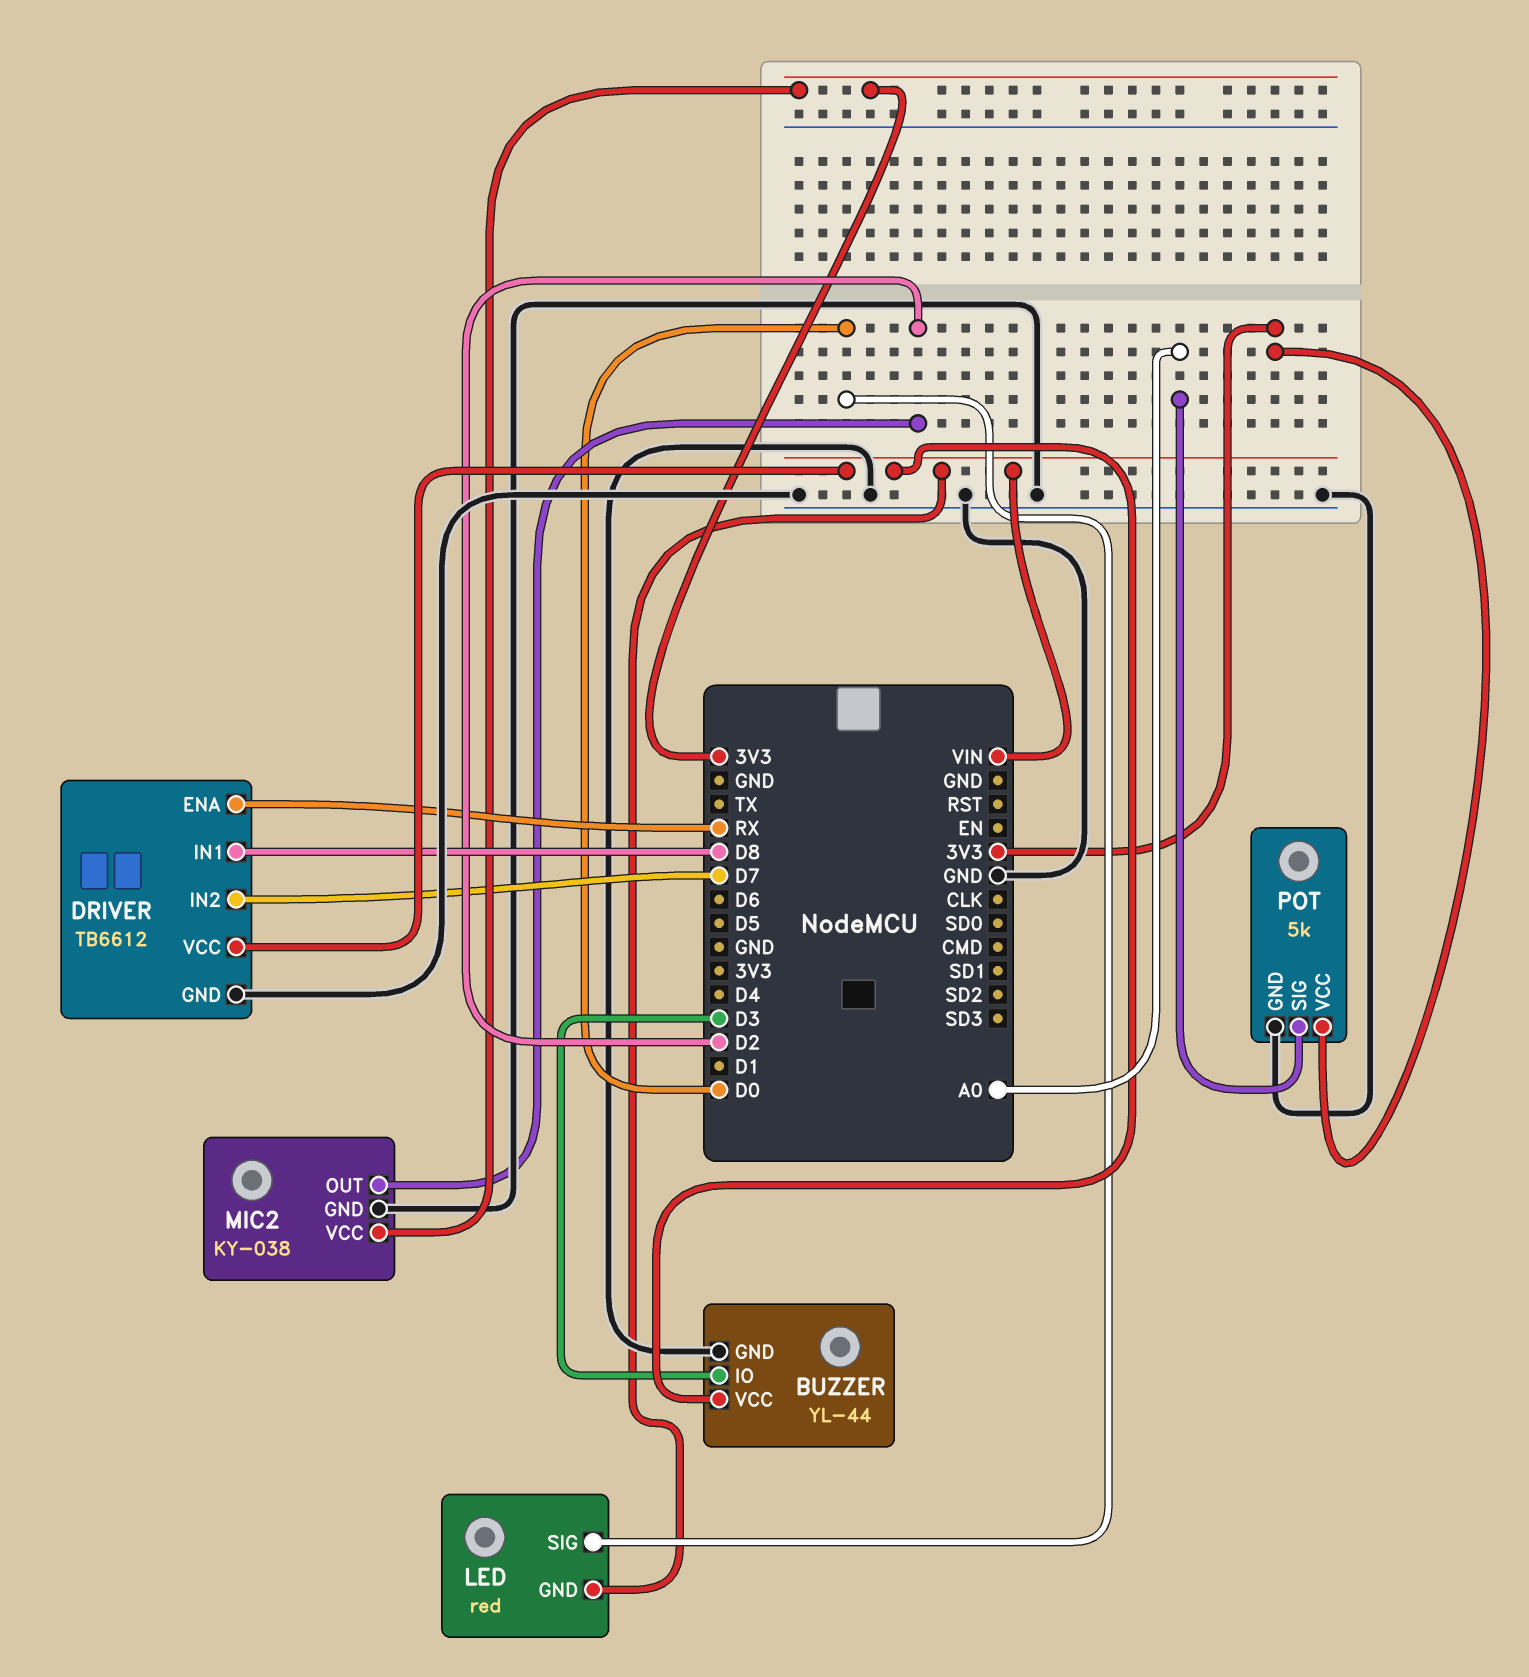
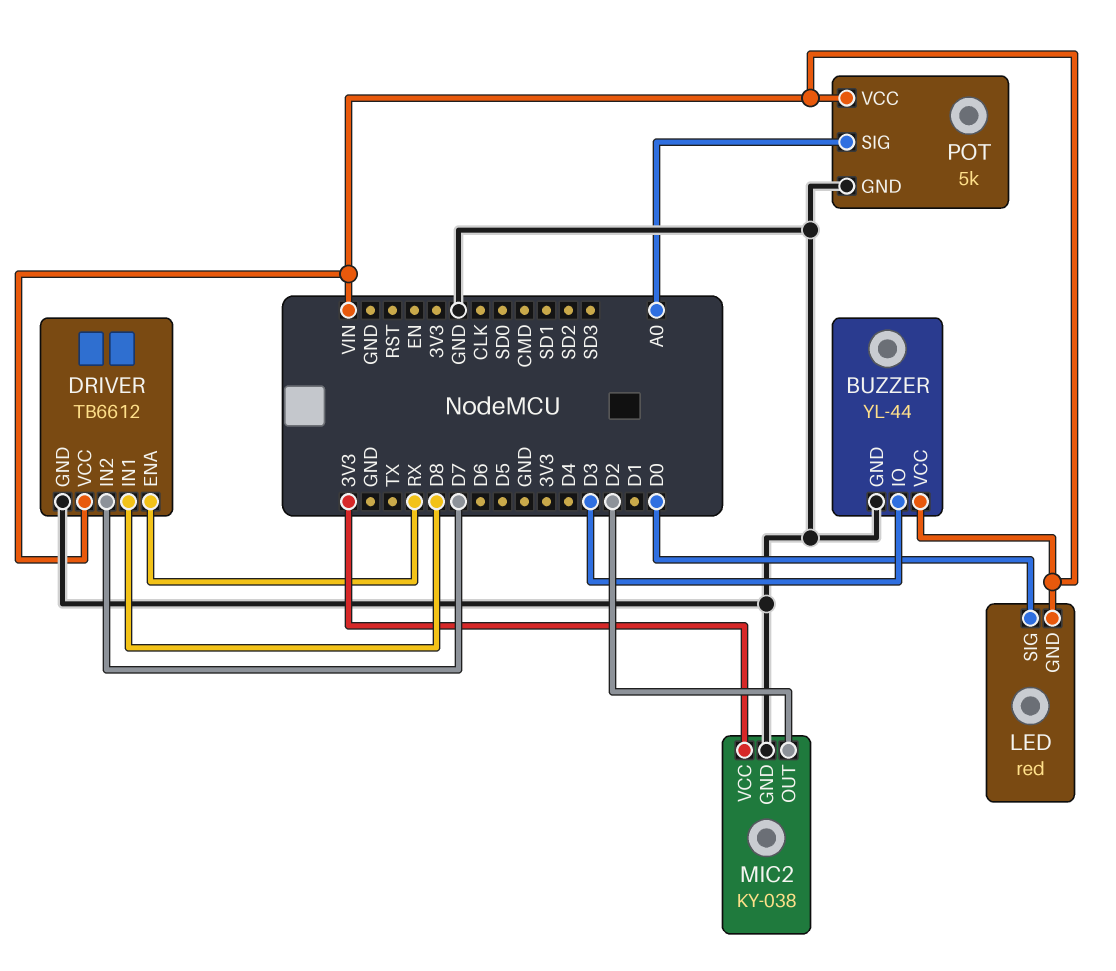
POT pin VCC: 3V3 -> VIN

